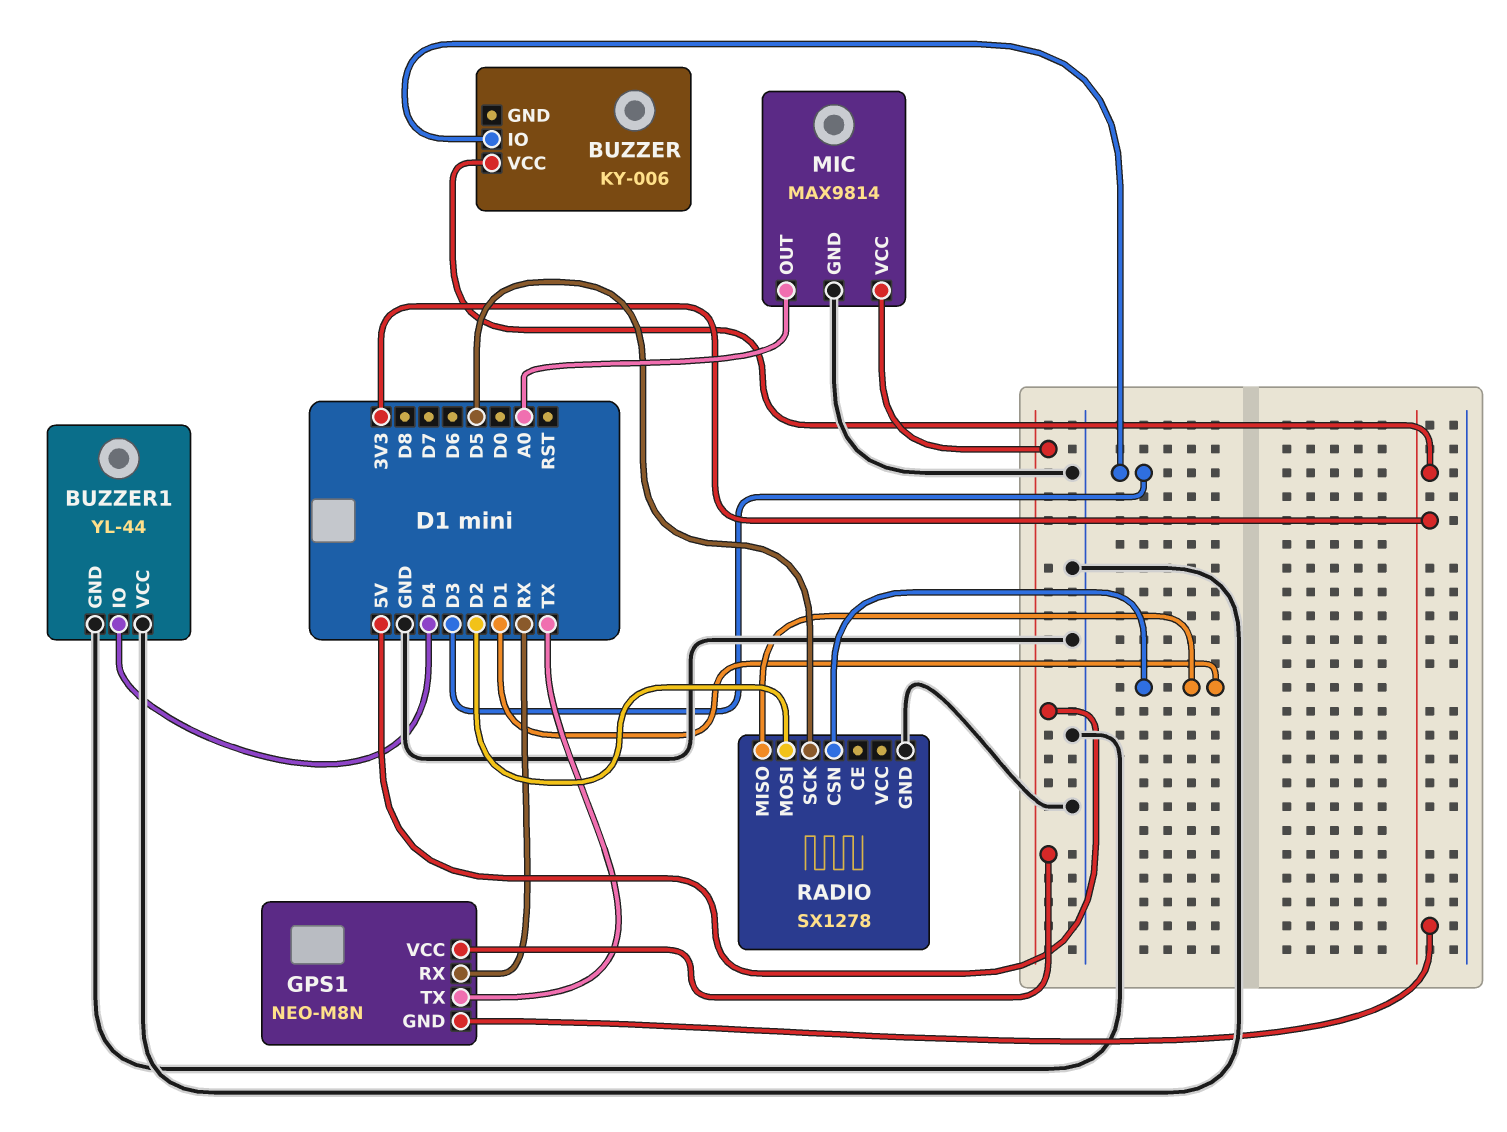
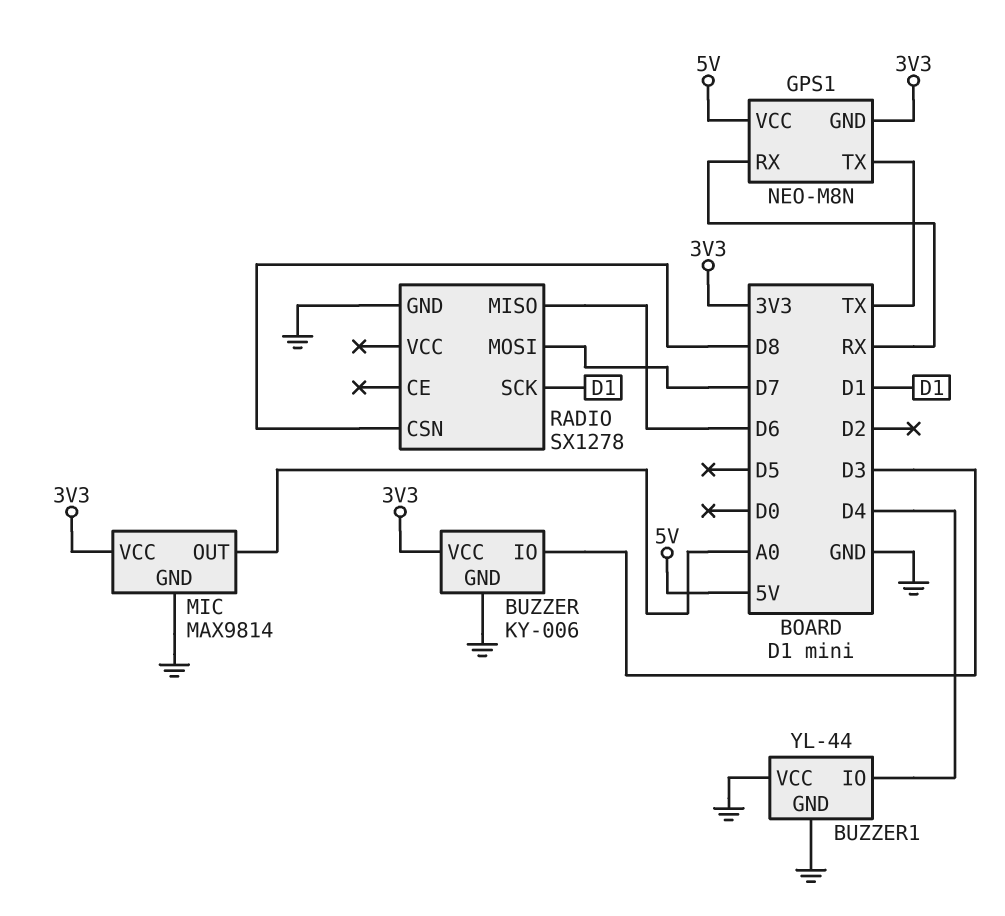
BUZZER pin GND: none -> GND
MIC pin VCC: 5V -> 3V3
RADIO pin CSN: D1 -> D8
RADIO pin MISO: D1 -> D6
RADIO pin MOSI: D2 -> D7
RADIO pin SCK: D5 -> D1

